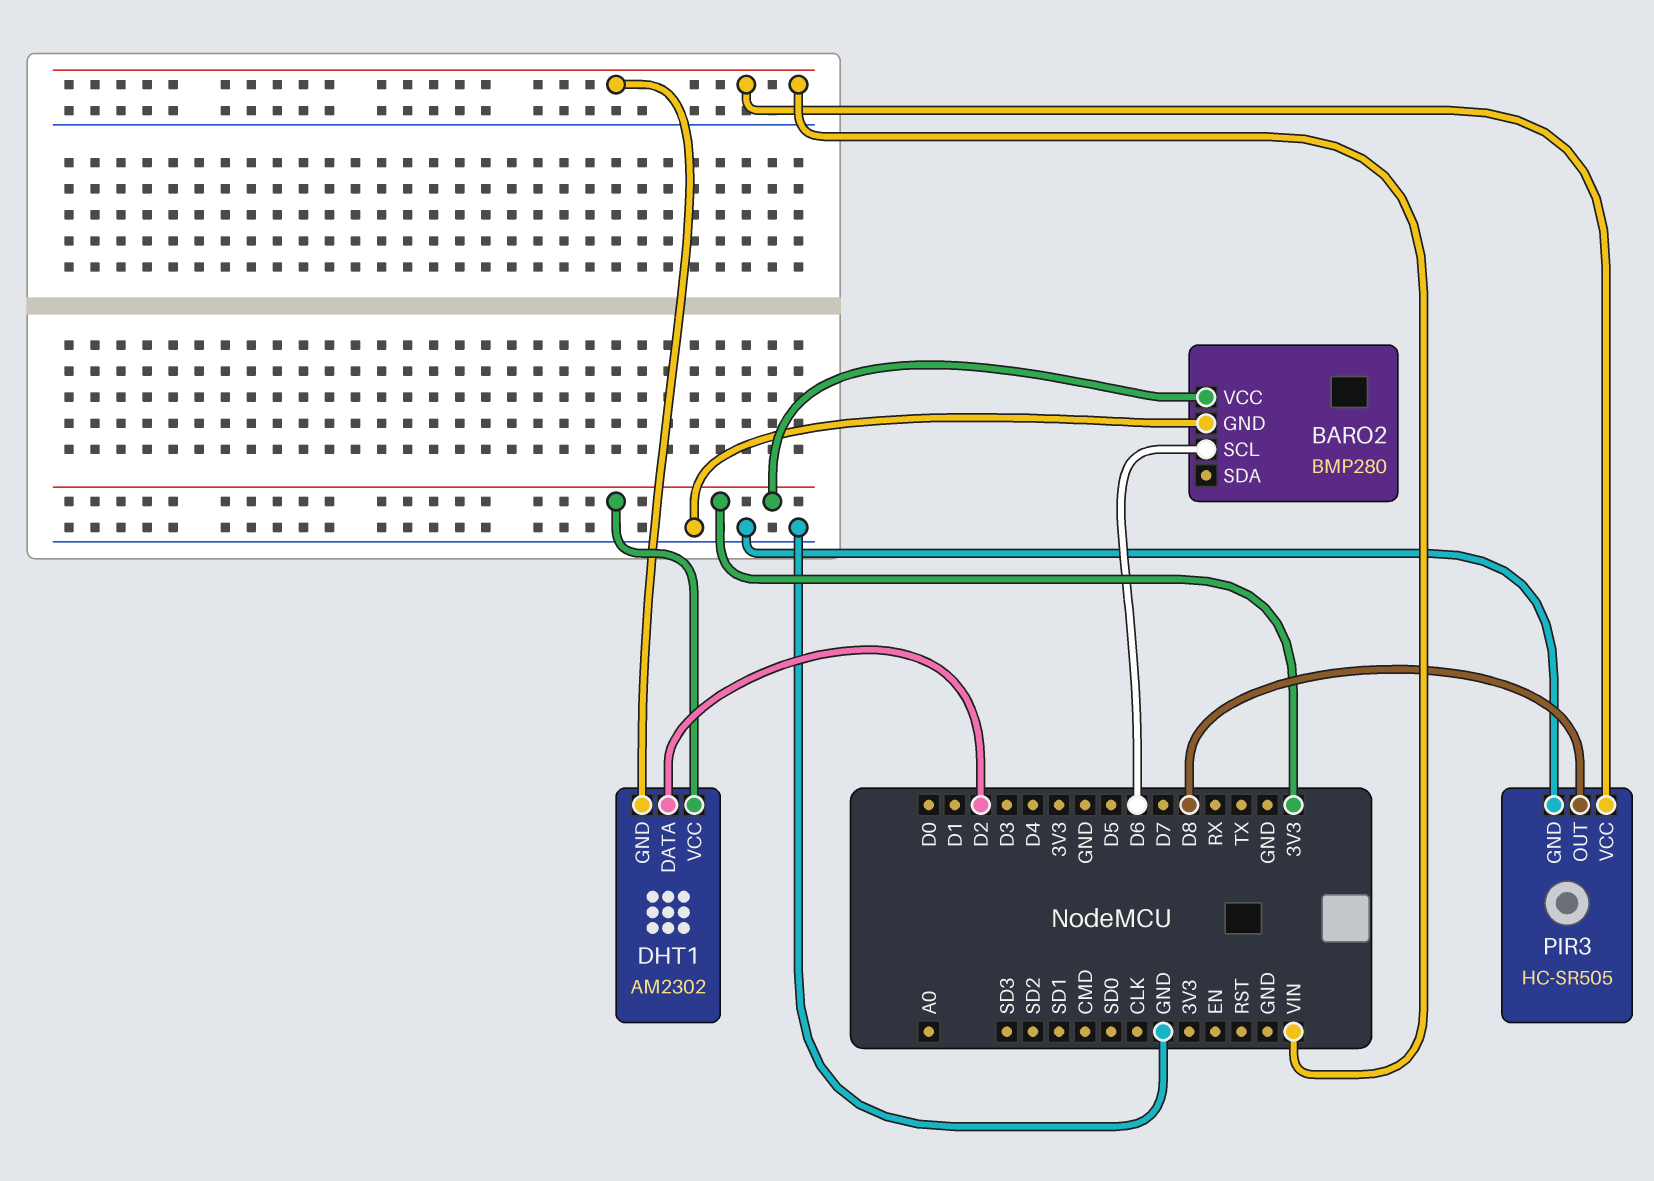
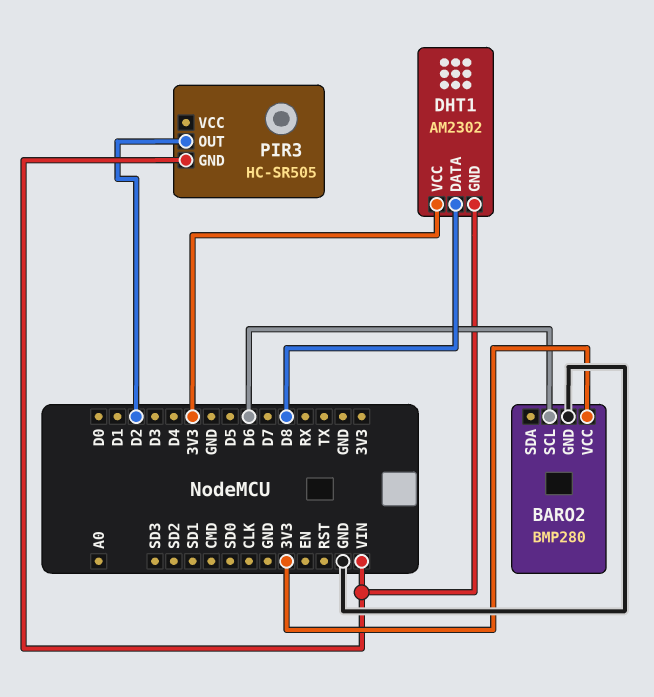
DHT1 pin DATA: D2 -> D8
PIR3 pin GND: GND -> VIN
PIR3 pin OUT: D8 -> D2
PIR3 pin VCC: VIN -> none

